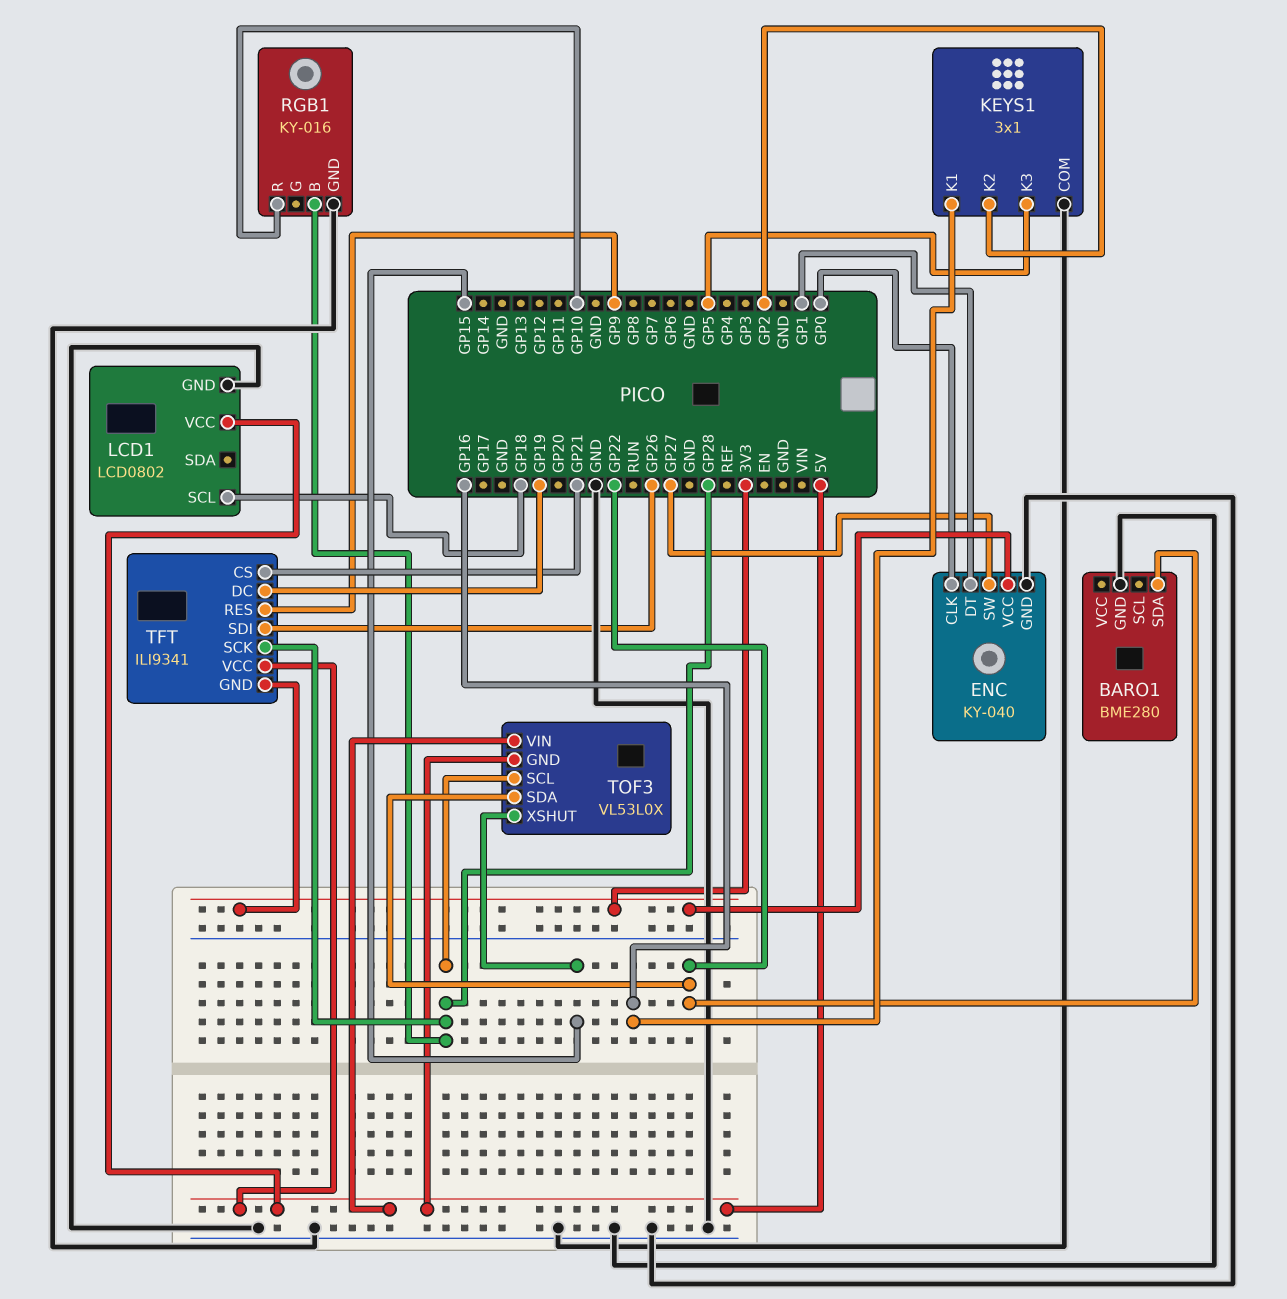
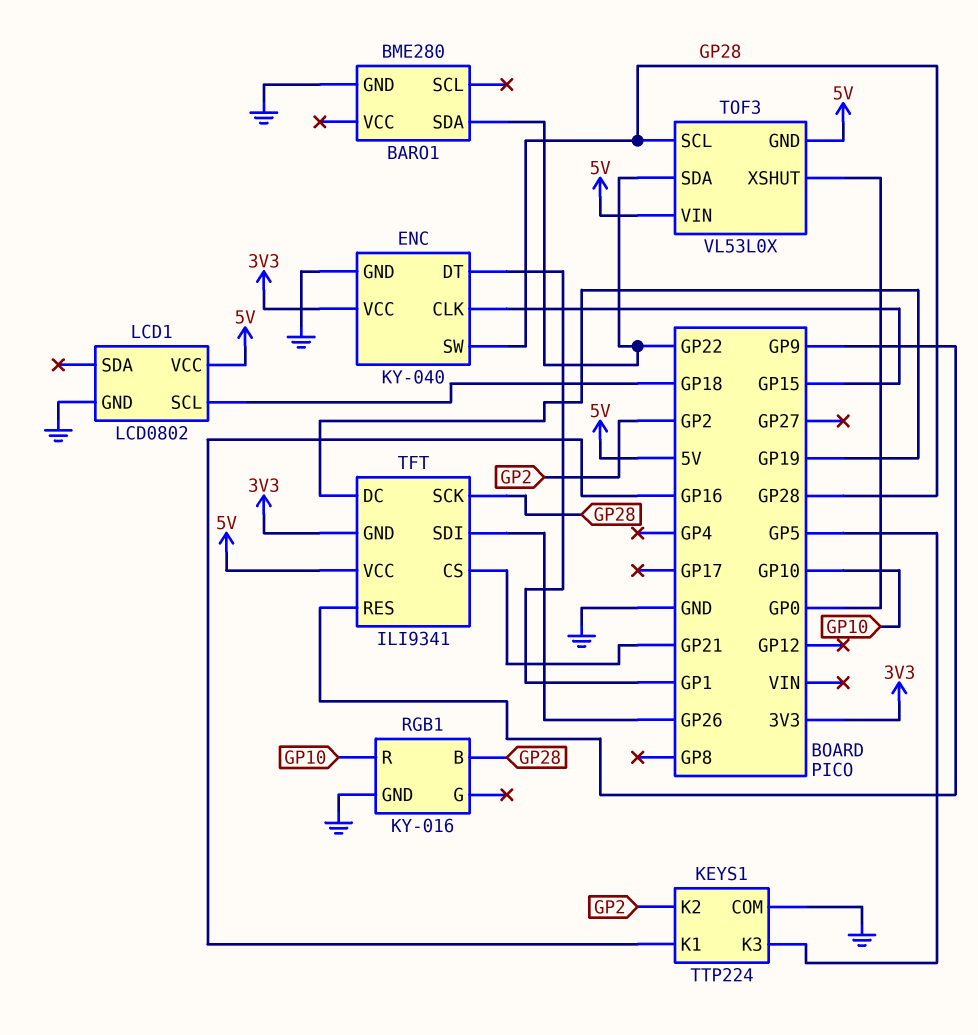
ENC pin CLK: GP0 -> GP15
ENC pin SW: GP27 -> GP28
KEYS1: 3x1 -> TTP224
TOF3 pin XSHUT: GP15 -> GP0

